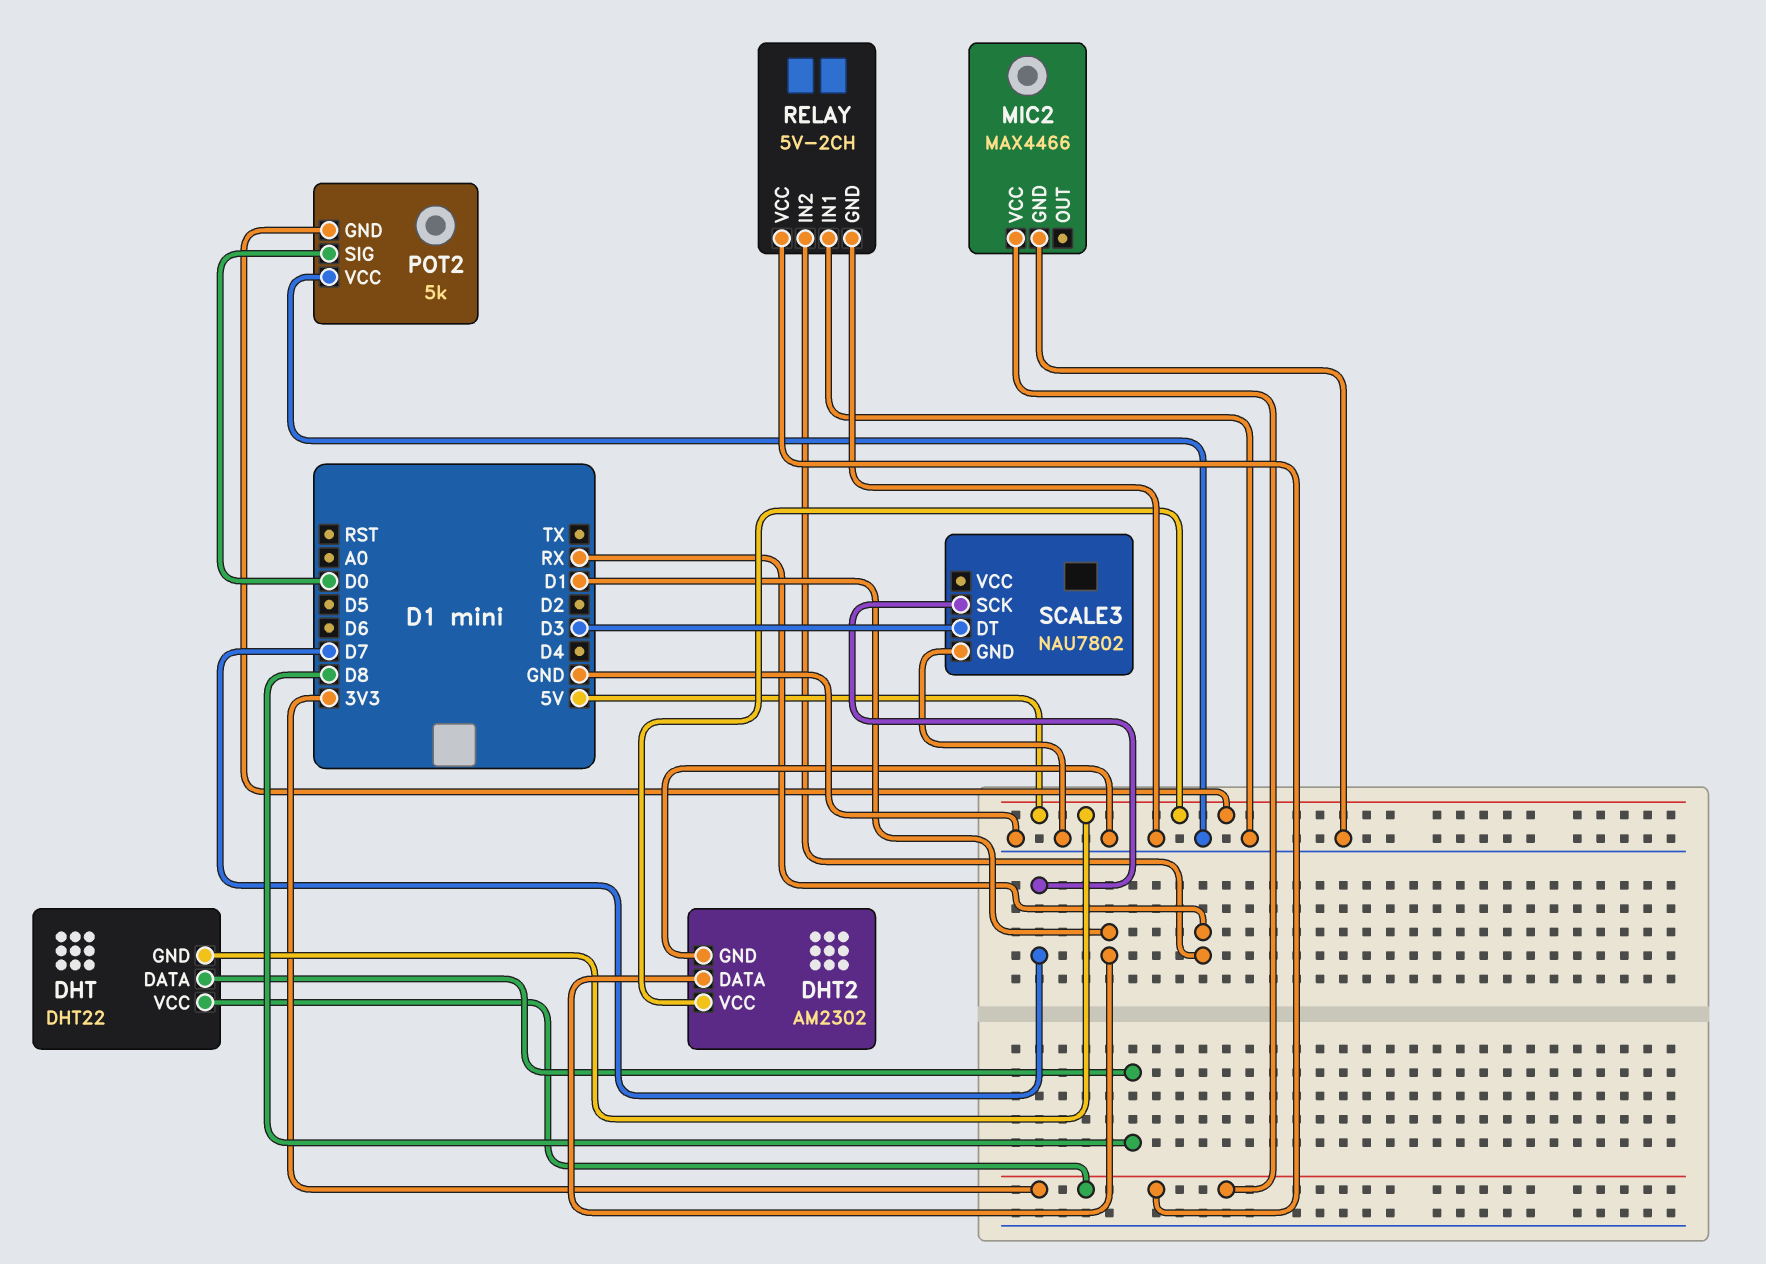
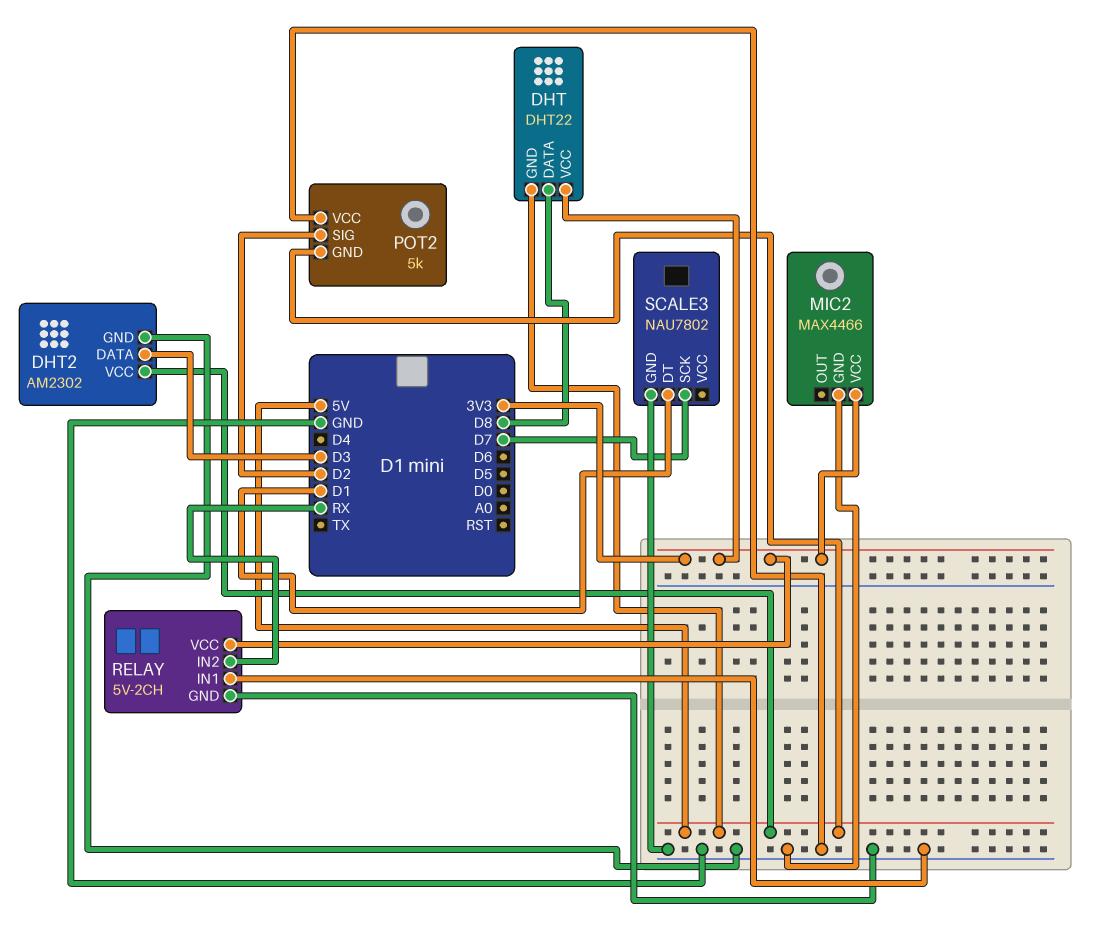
DHT2 pin DATA: D1 -> D3
POT2 pin SIG: D0 -> D2
SCALE3 pin DT: D3 -> D1

